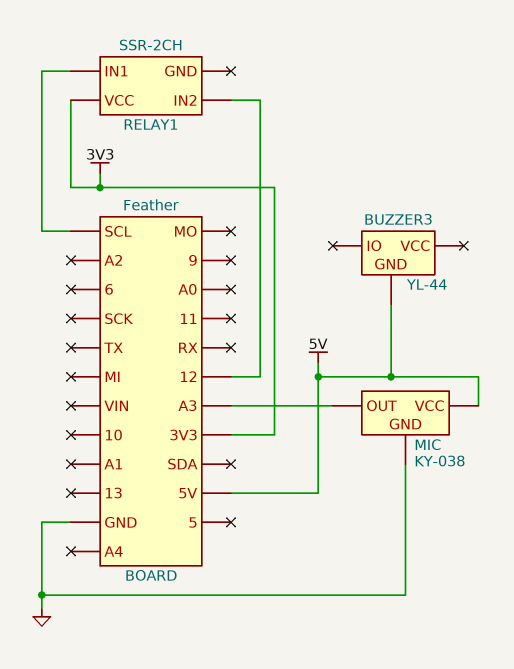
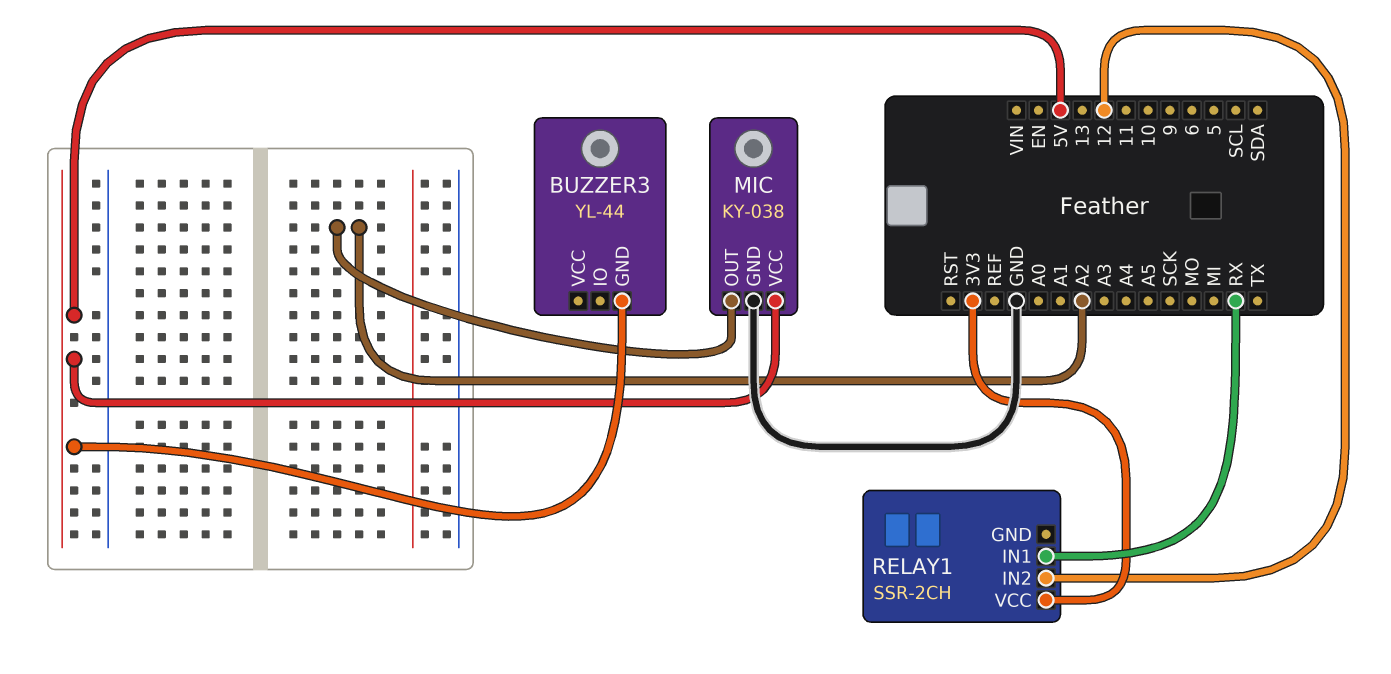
MIC pin OUT: A3 -> A2
RELAY1 pin IN1: SCL -> RX

